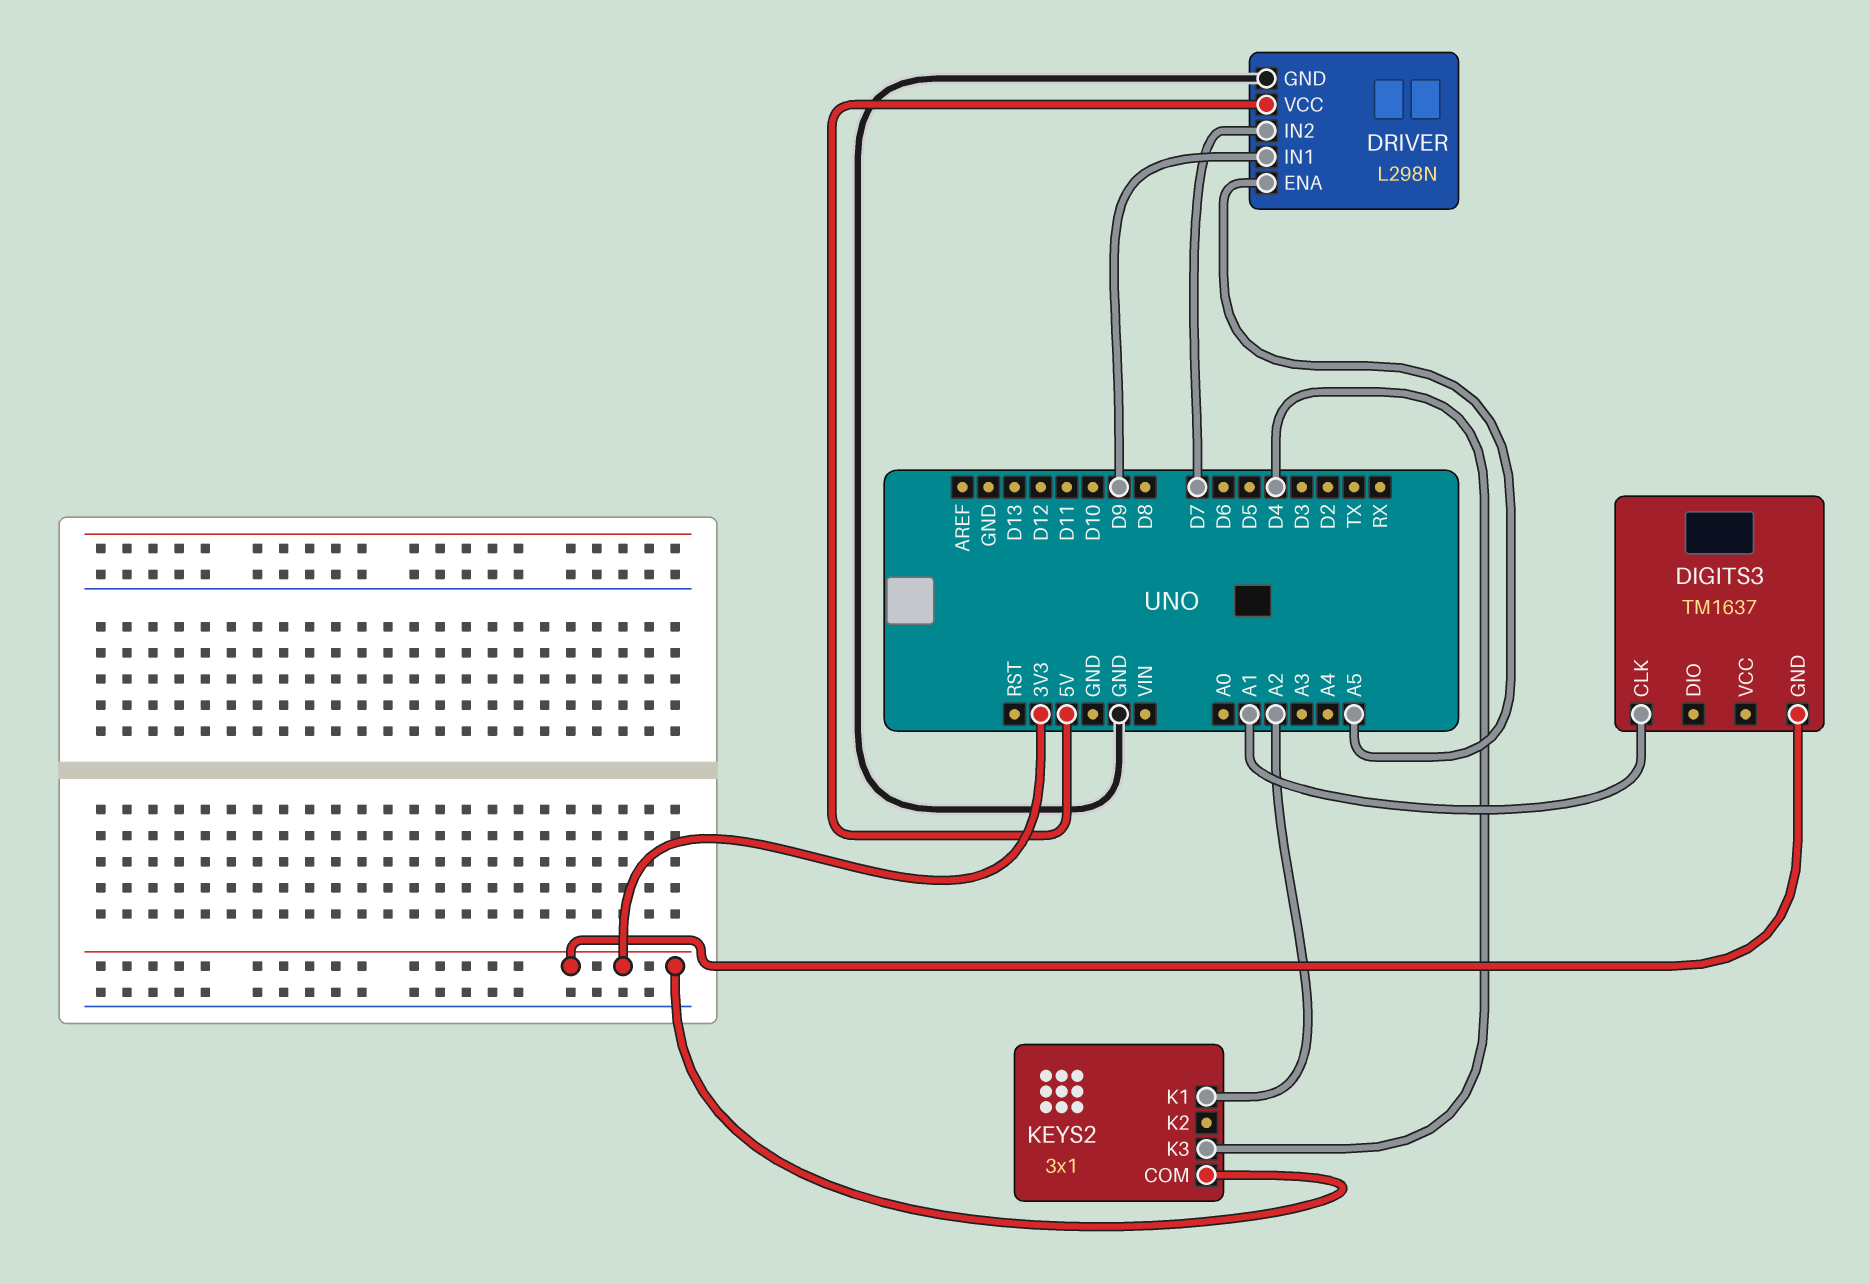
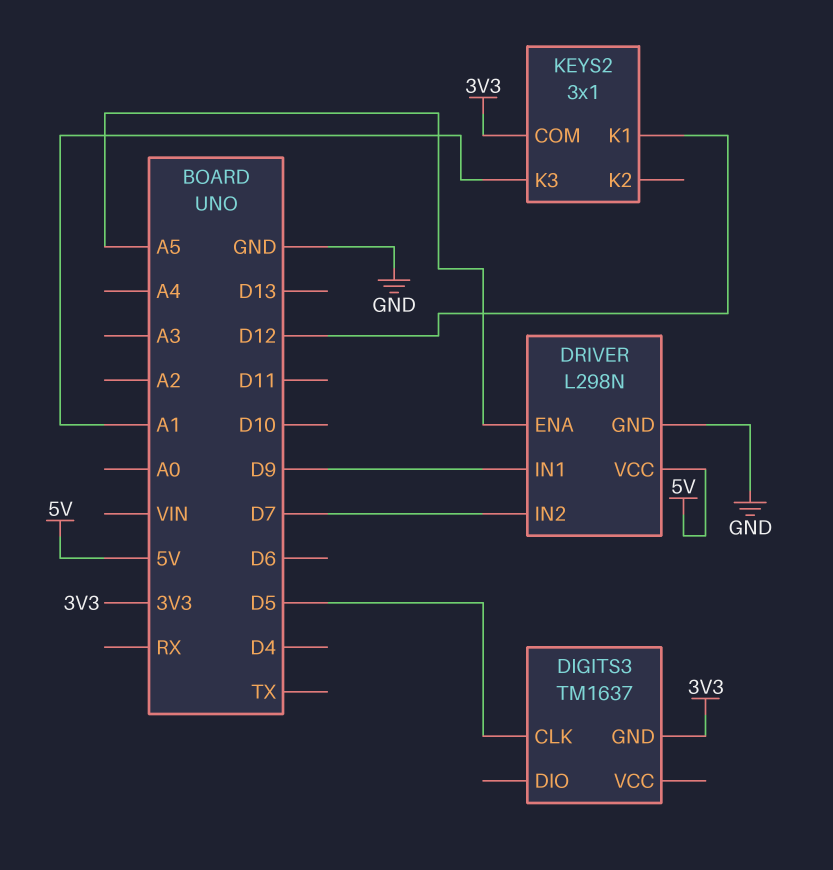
DIGITS3 pin CLK: A1 -> D5
KEYS2 pin K1: A2 -> D12
KEYS2 pin K3: D4 -> A1

